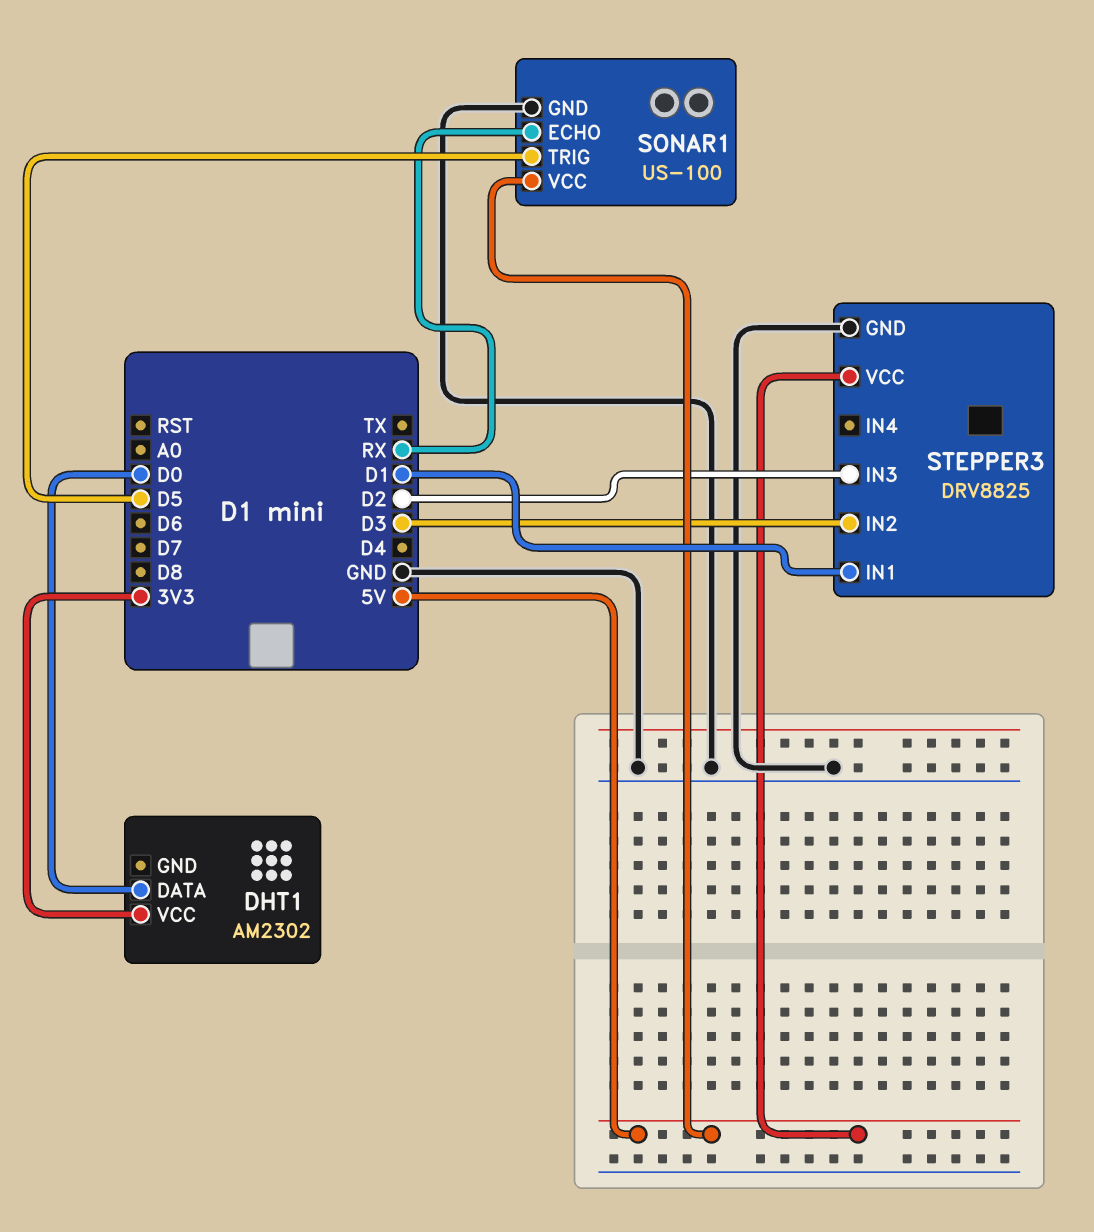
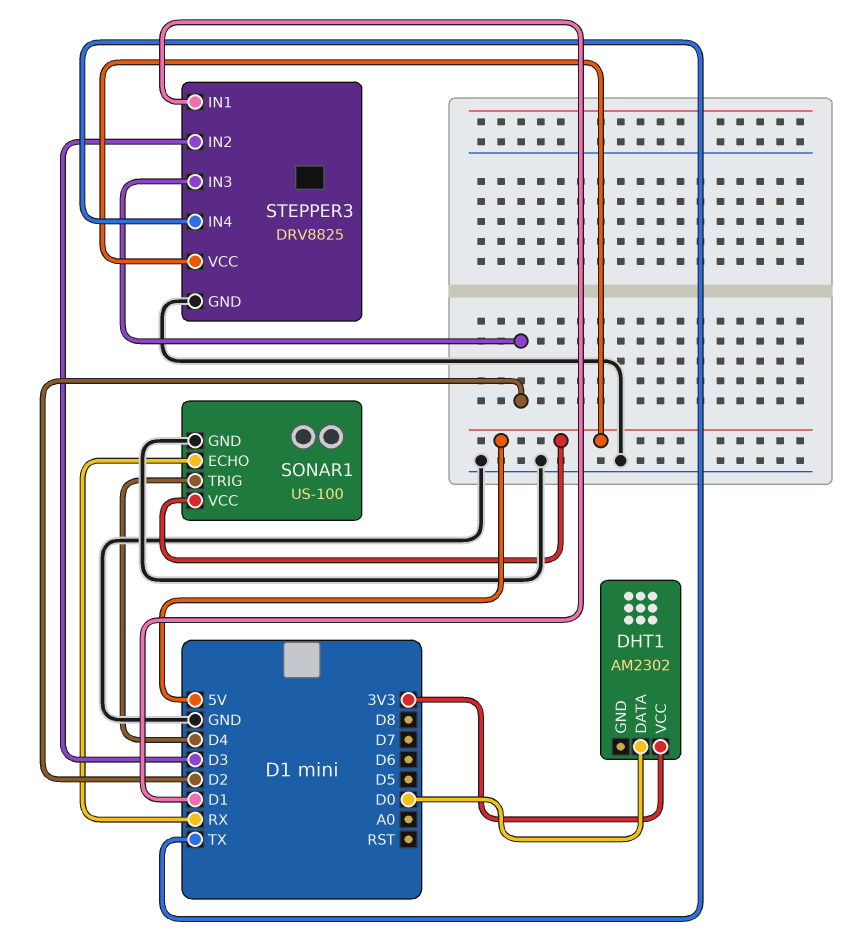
SONAR1 pin TRIG: D5 -> D4
STEPPER3 pin IN4: none -> TX

